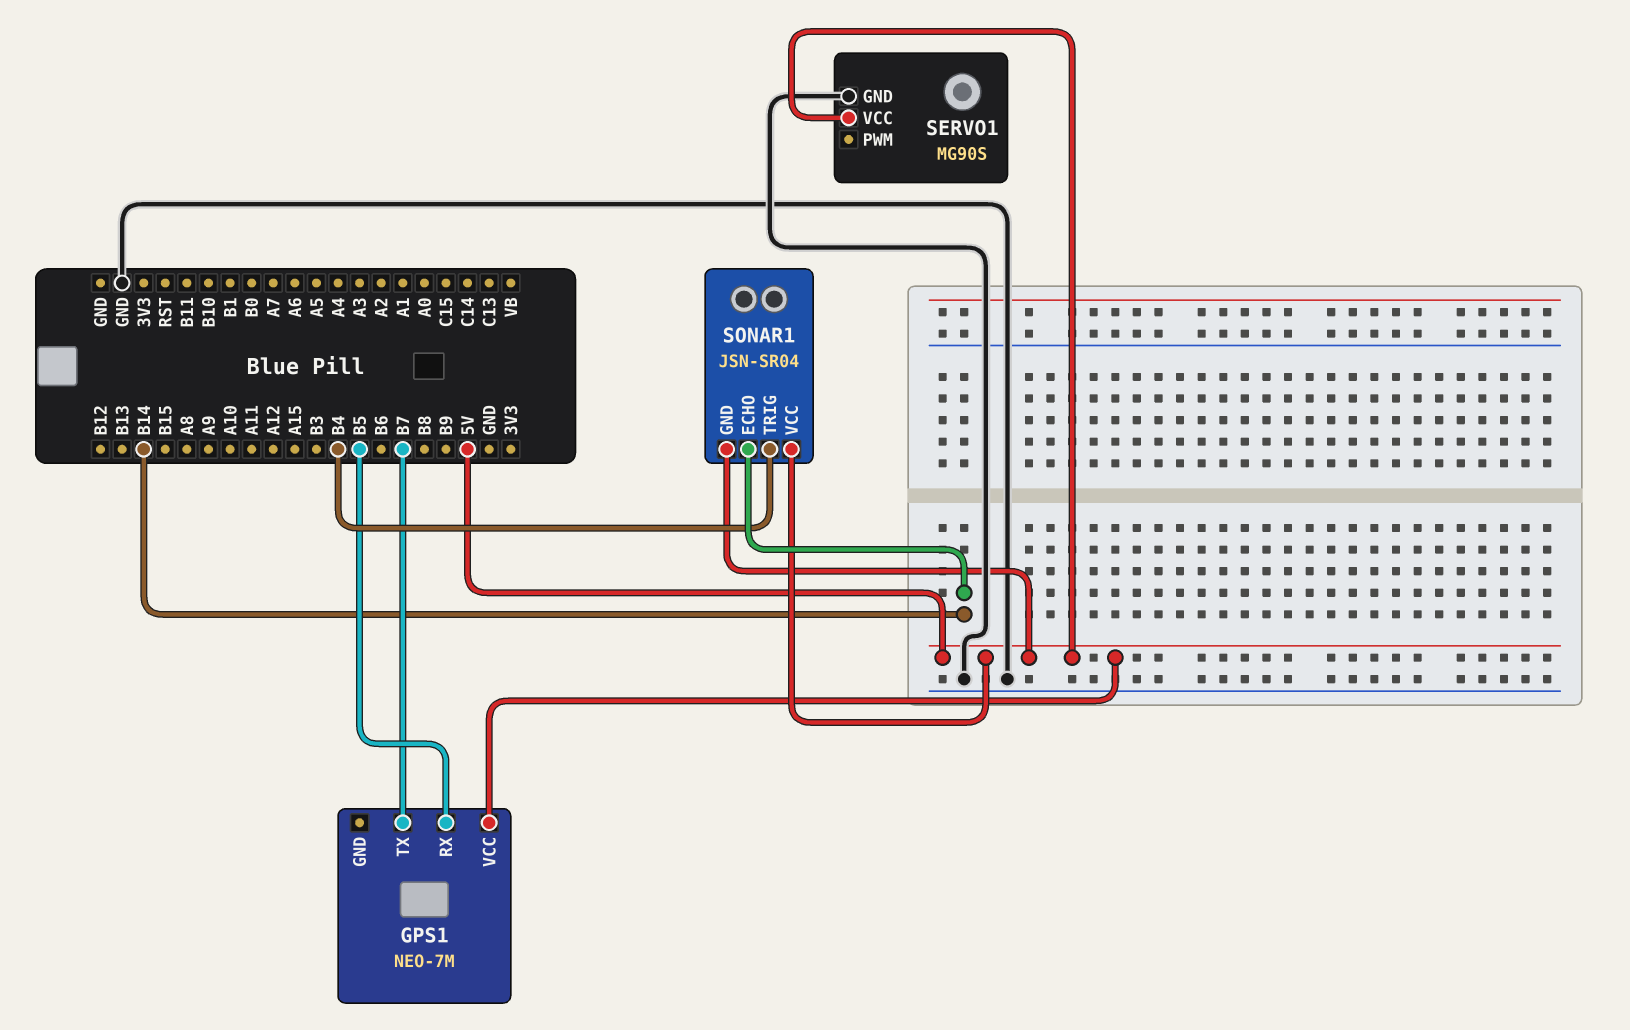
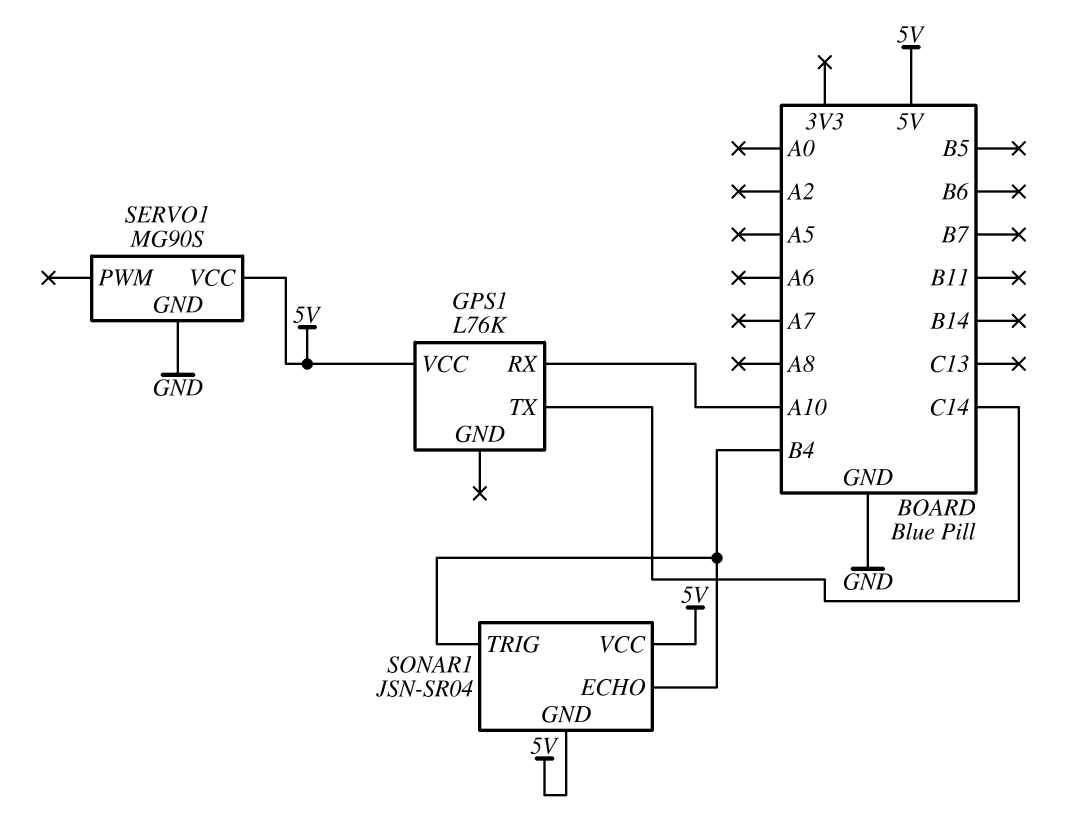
GPS1: NEO-7M -> L76K
GPS1 pin RX: B5 -> A10
GPS1 pin TX: B7 -> C14
SONAR1 pin ECHO: B14 -> B4

